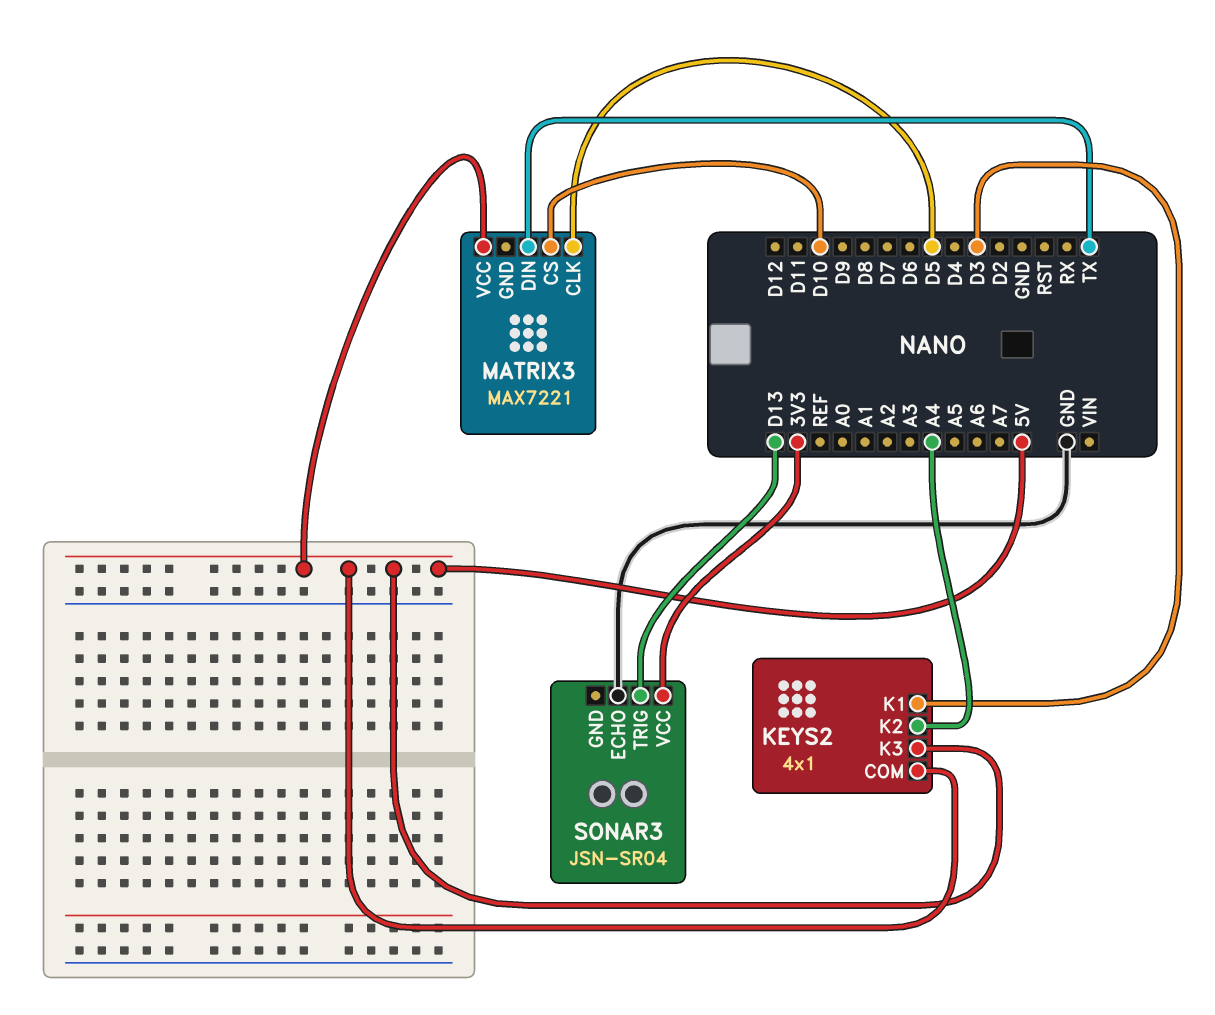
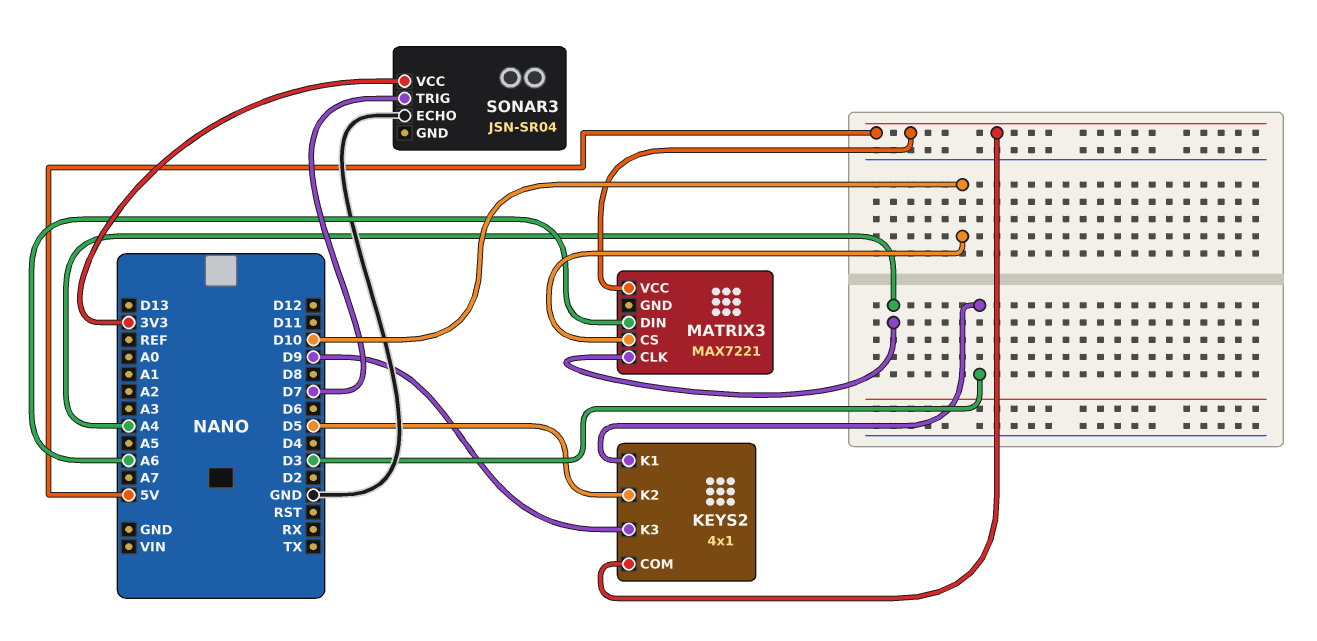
KEYS2 pin K2: A4 -> D5
KEYS2 pin K3: 5V -> D9
MATRIX3 pin CLK: D5 -> A4
MATRIX3 pin DIN: TX -> A6
SONAR3 pin TRIG: D13 -> D7

